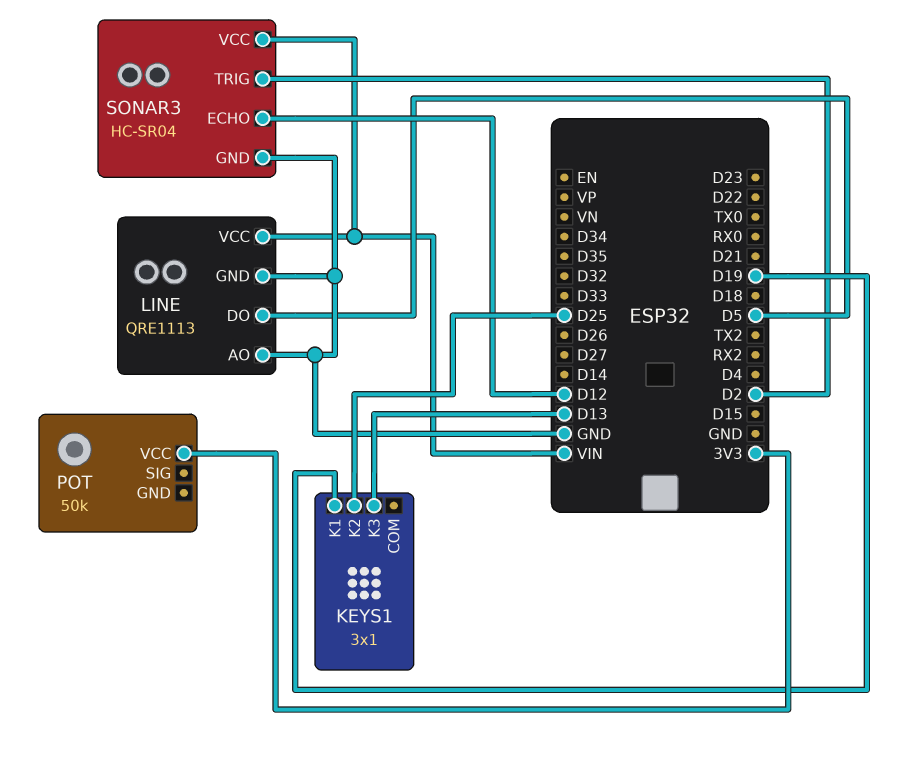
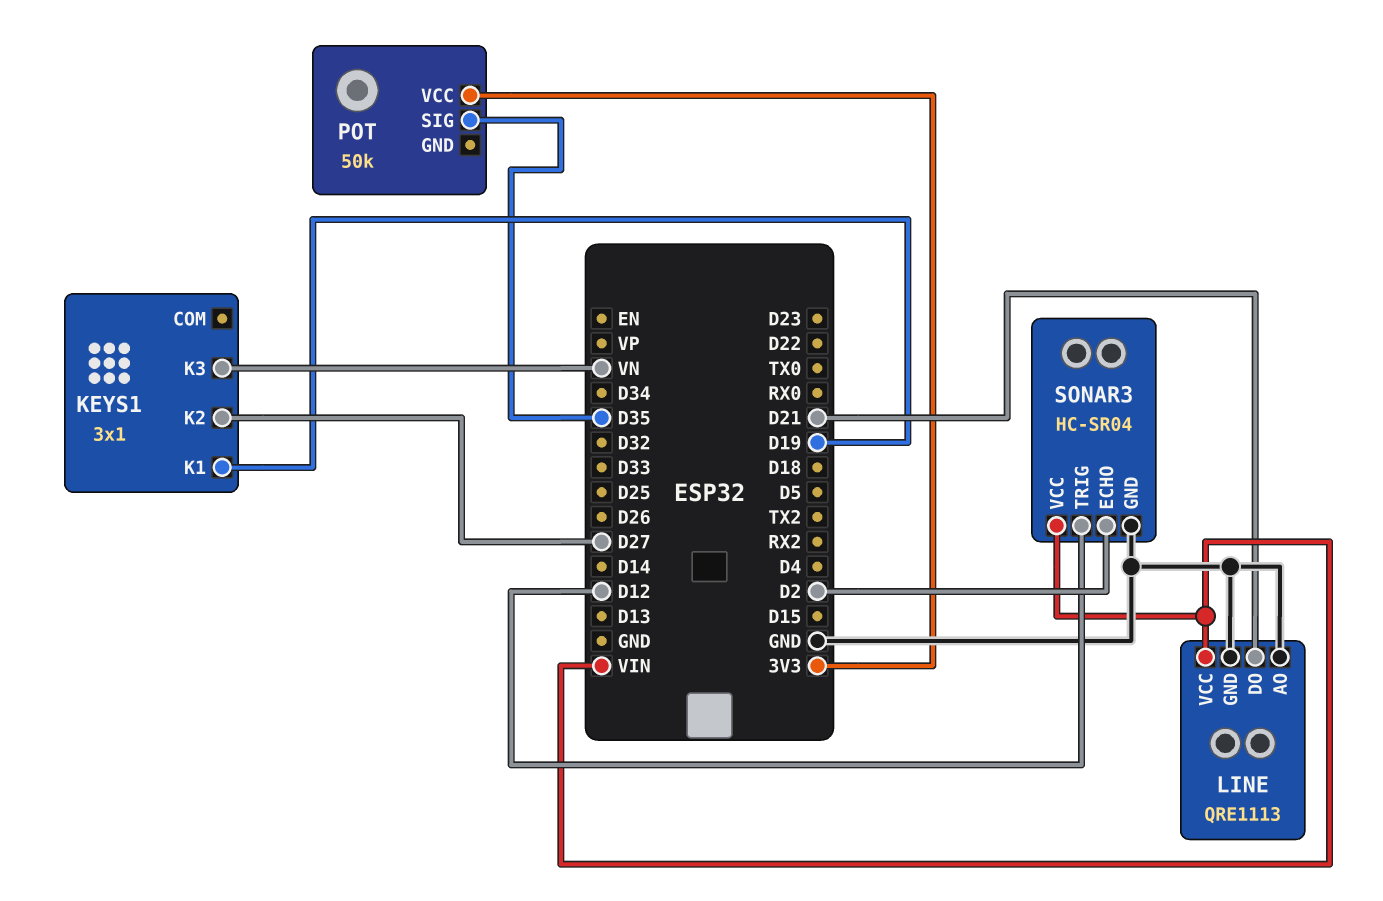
KEYS1 pin K2: D25 -> D27
KEYS1 pin K3: D13 -> VN
LINE pin DO: D5 -> D21
POT pin SIG: none -> D35
SONAR3 pin ECHO: D12 -> D2
SONAR3 pin TRIG: D2 -> D12

